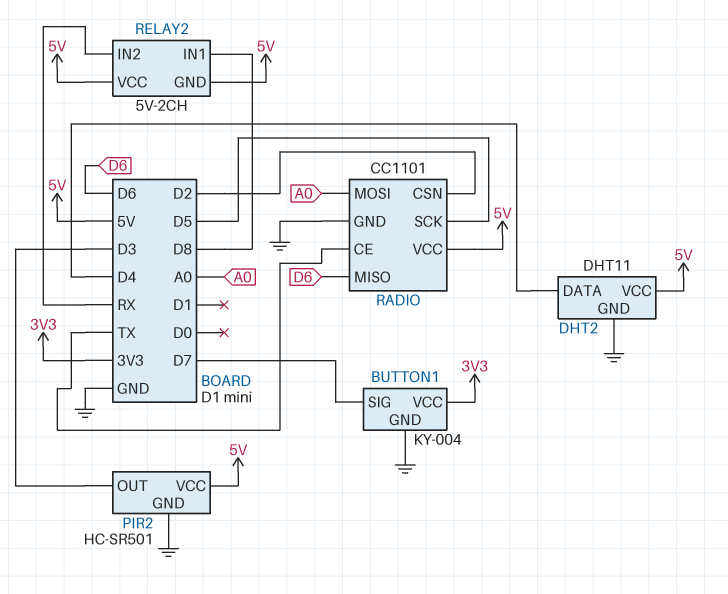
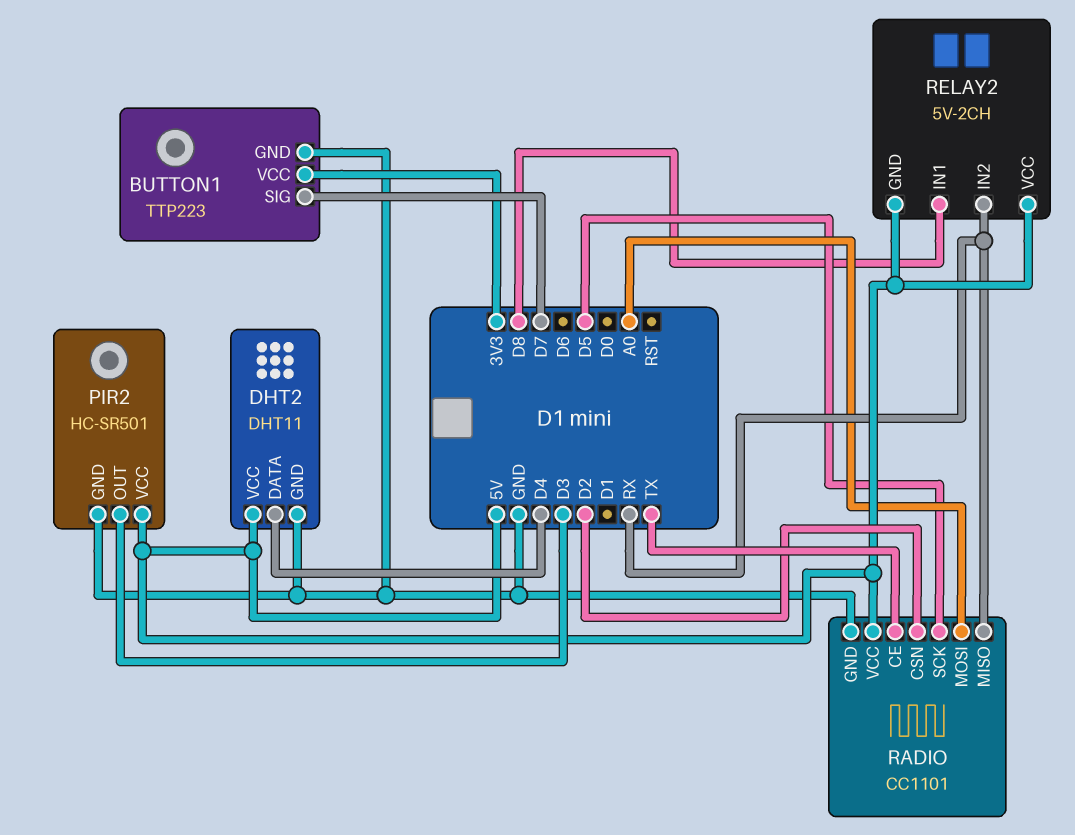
BUTTON1: KY-004 -> TTP223
RADIO pin MISO: D6 -> RX

